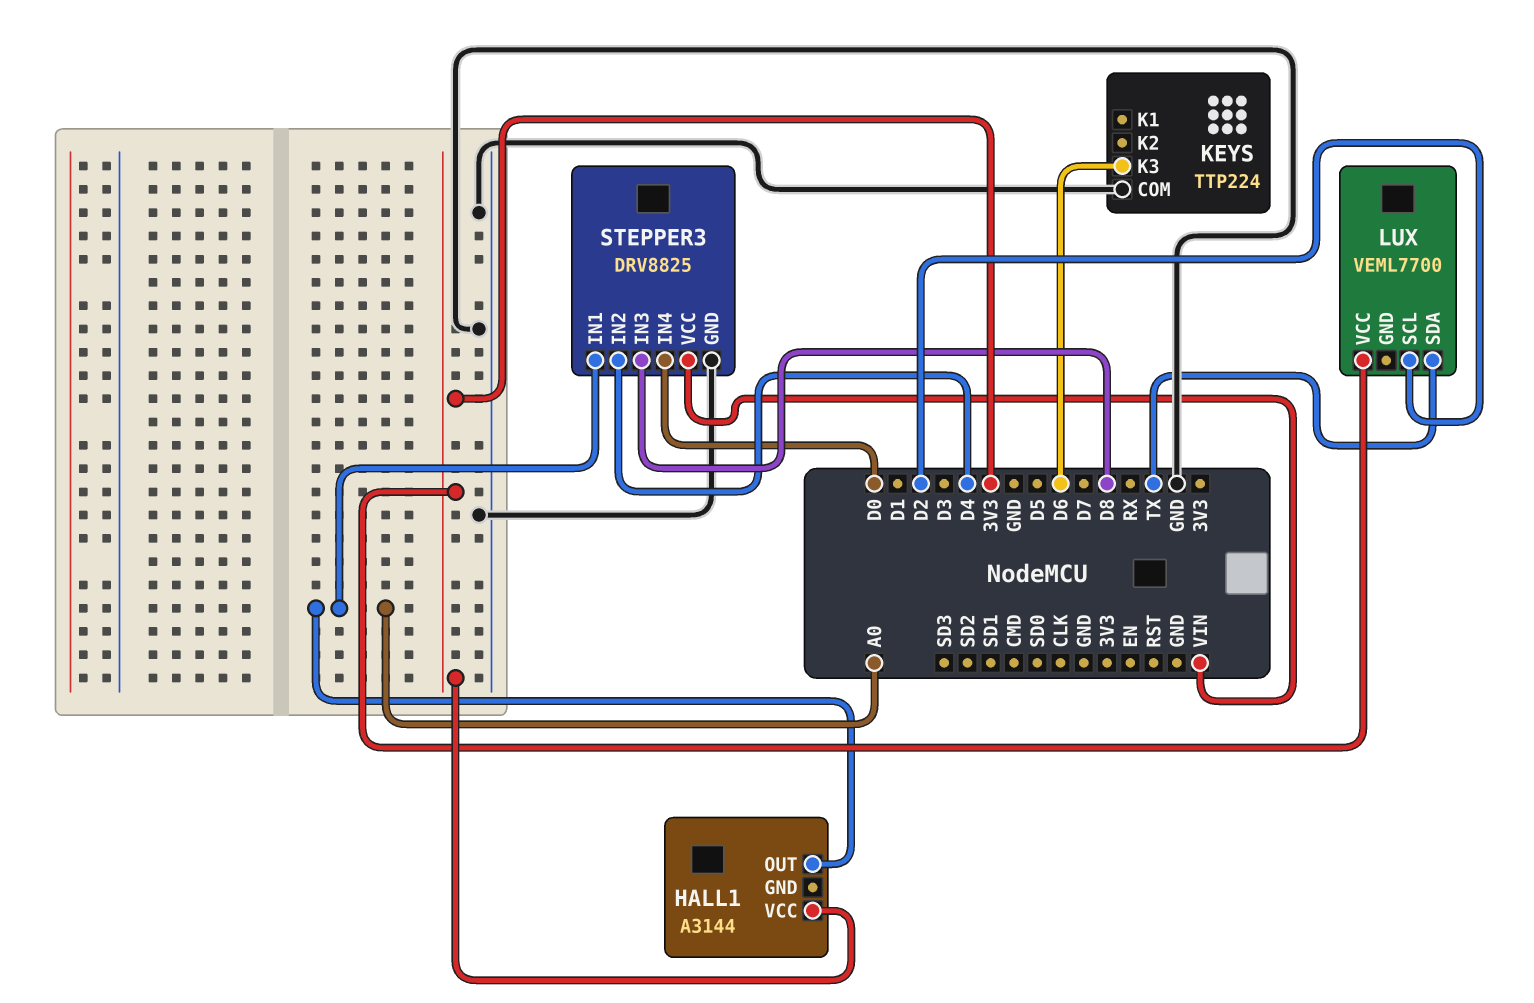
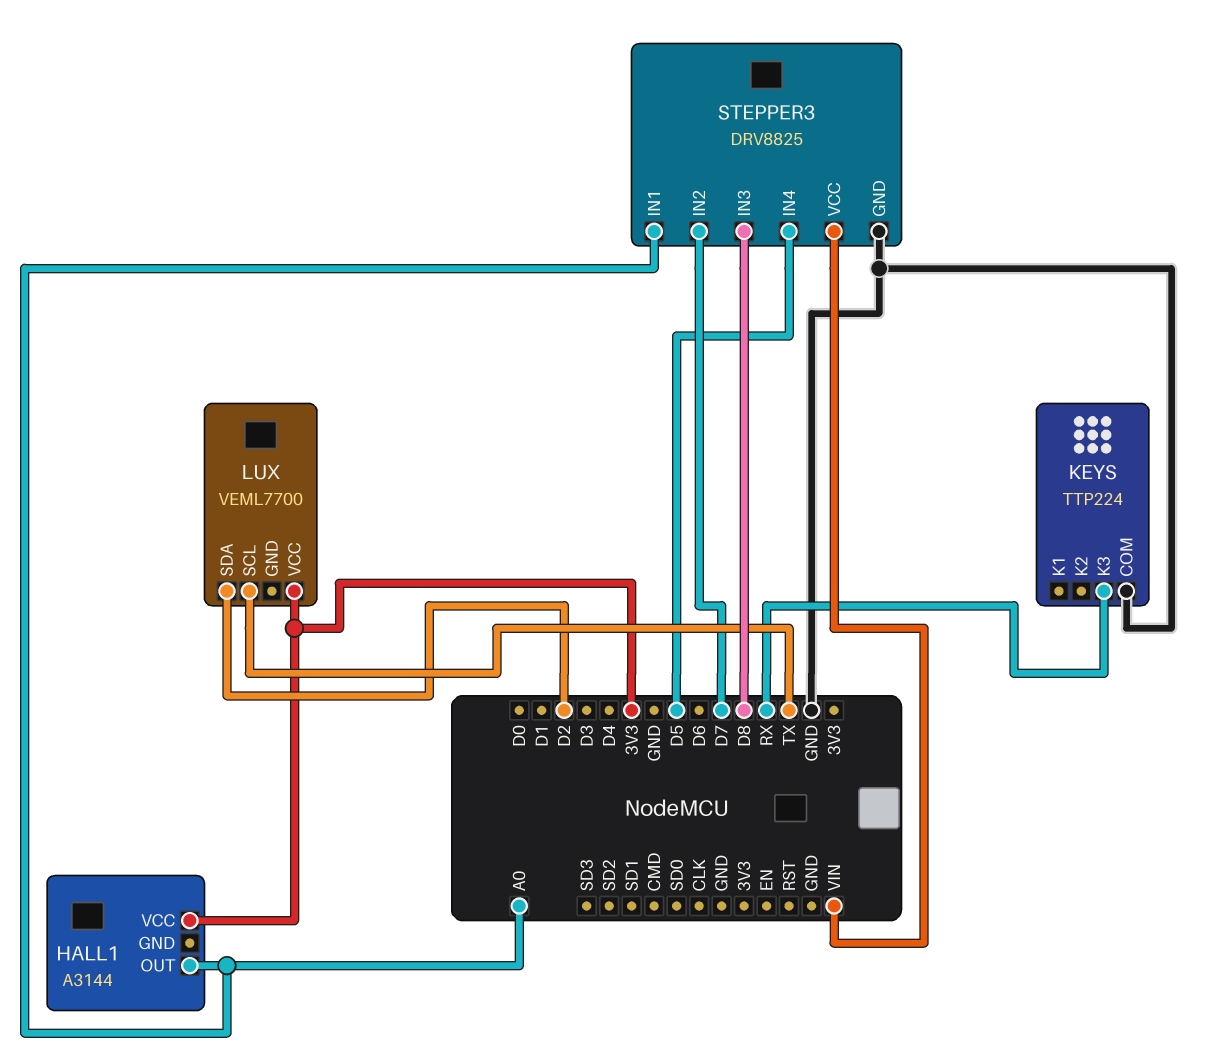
KEYS pin K3: D6 -> RX
LUX pin SCL: D2 -> TX
LUX pin SDA: TX -> D2
STEPPER3 pin IN2: D4 -> D7
STEPPER3 pin IN4: D0 -> D5

